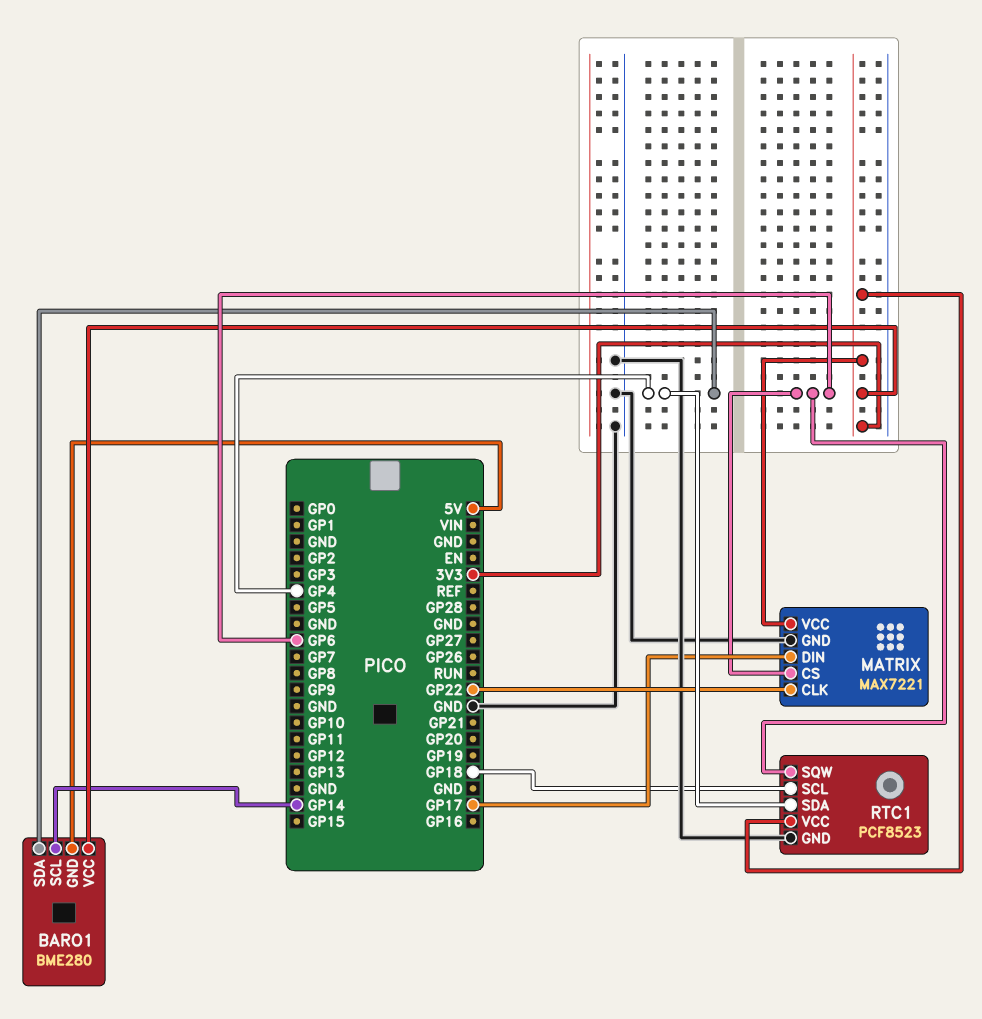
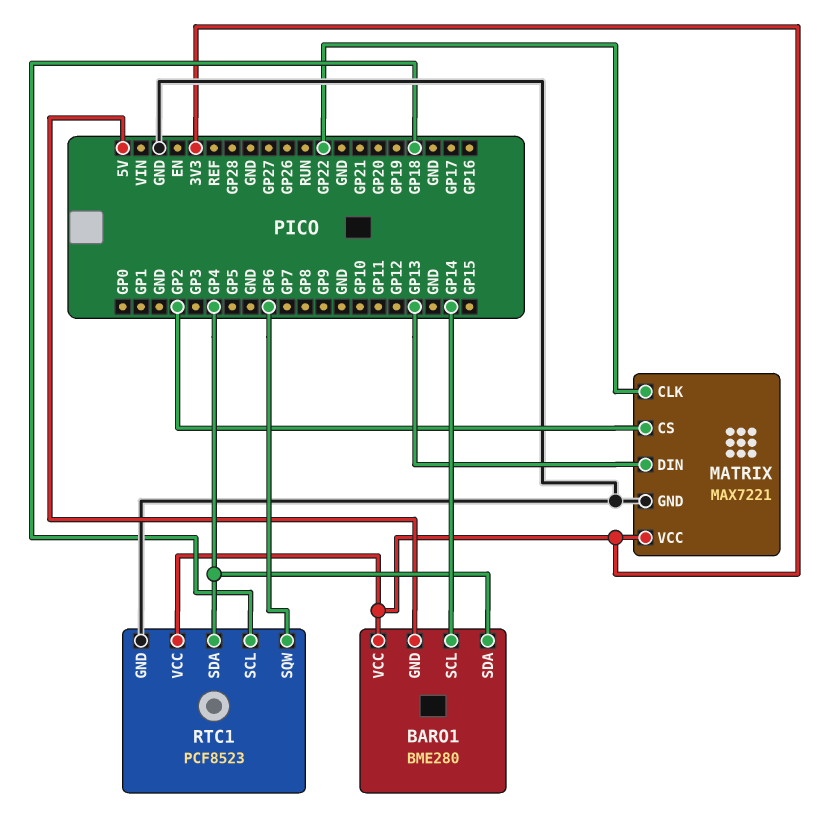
MATRIX pin CS: GP6 -> GP2
MATRIX pin DIN: GP17 -> GP13

